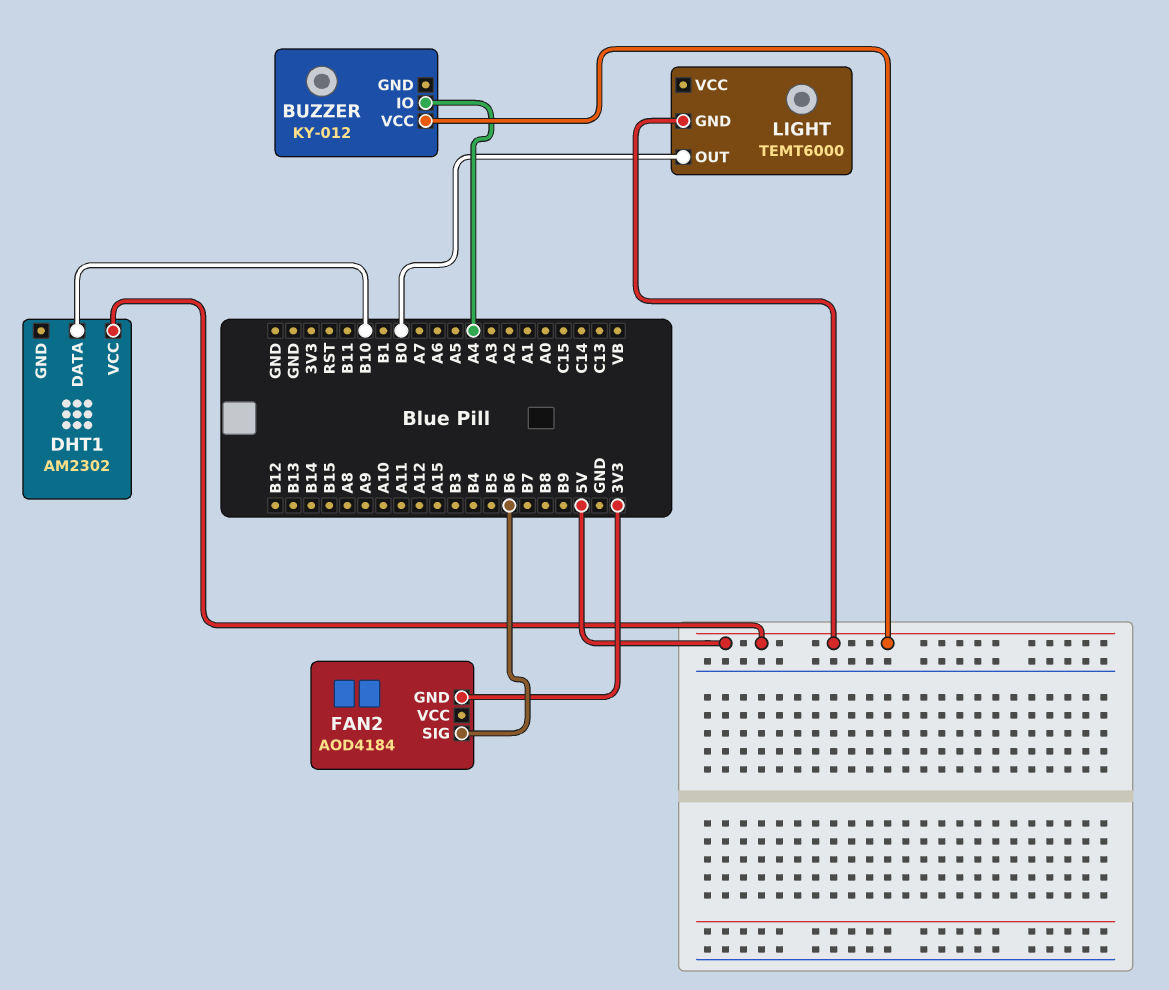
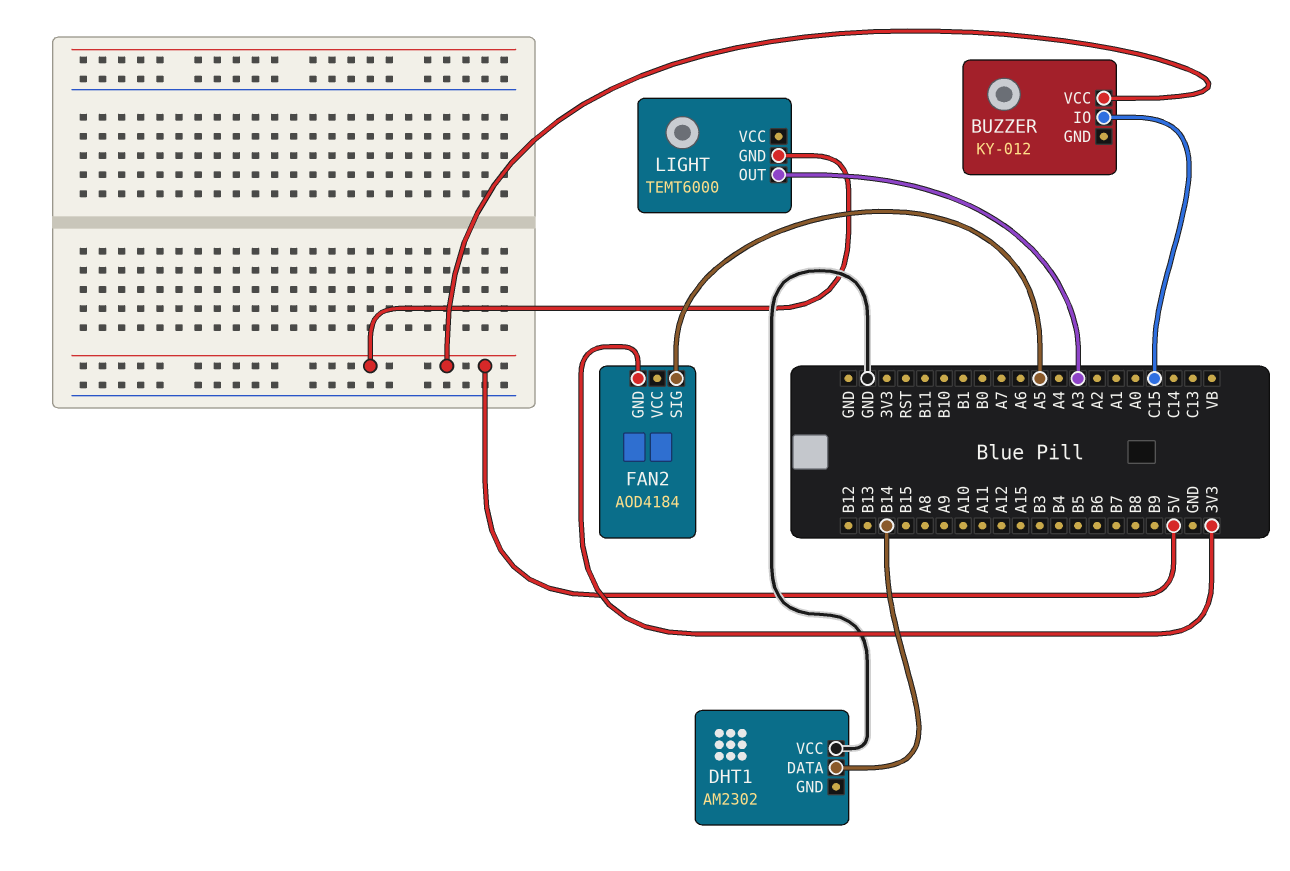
BUZZER pin IO: A4 -> C15
DHT1 pin DATA: B10 -> B14
DHT1 pin VCC: 5V -> GND
FAN2 pin SIG: B6 -> A5
LIGHT pin OUT: B0 -> A3

